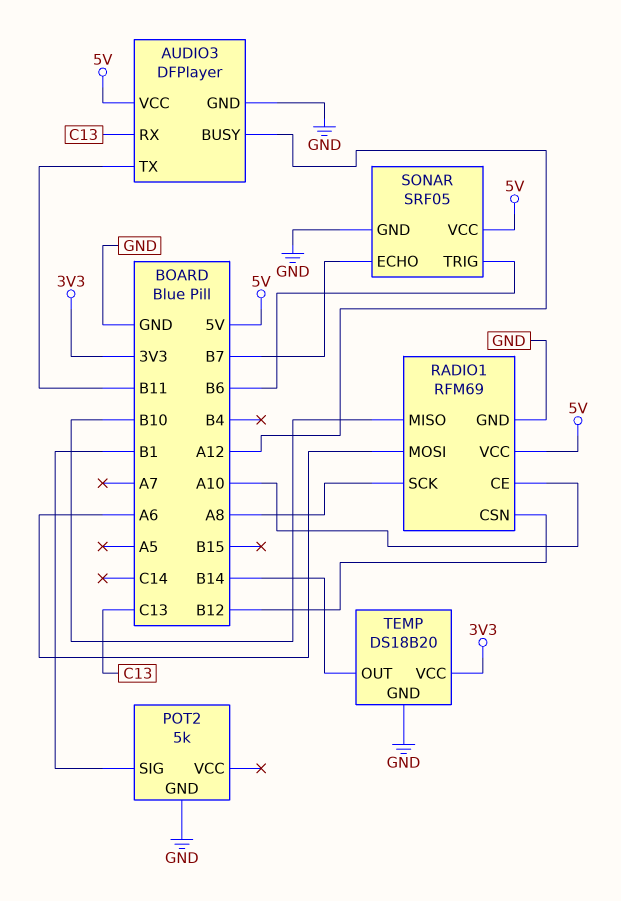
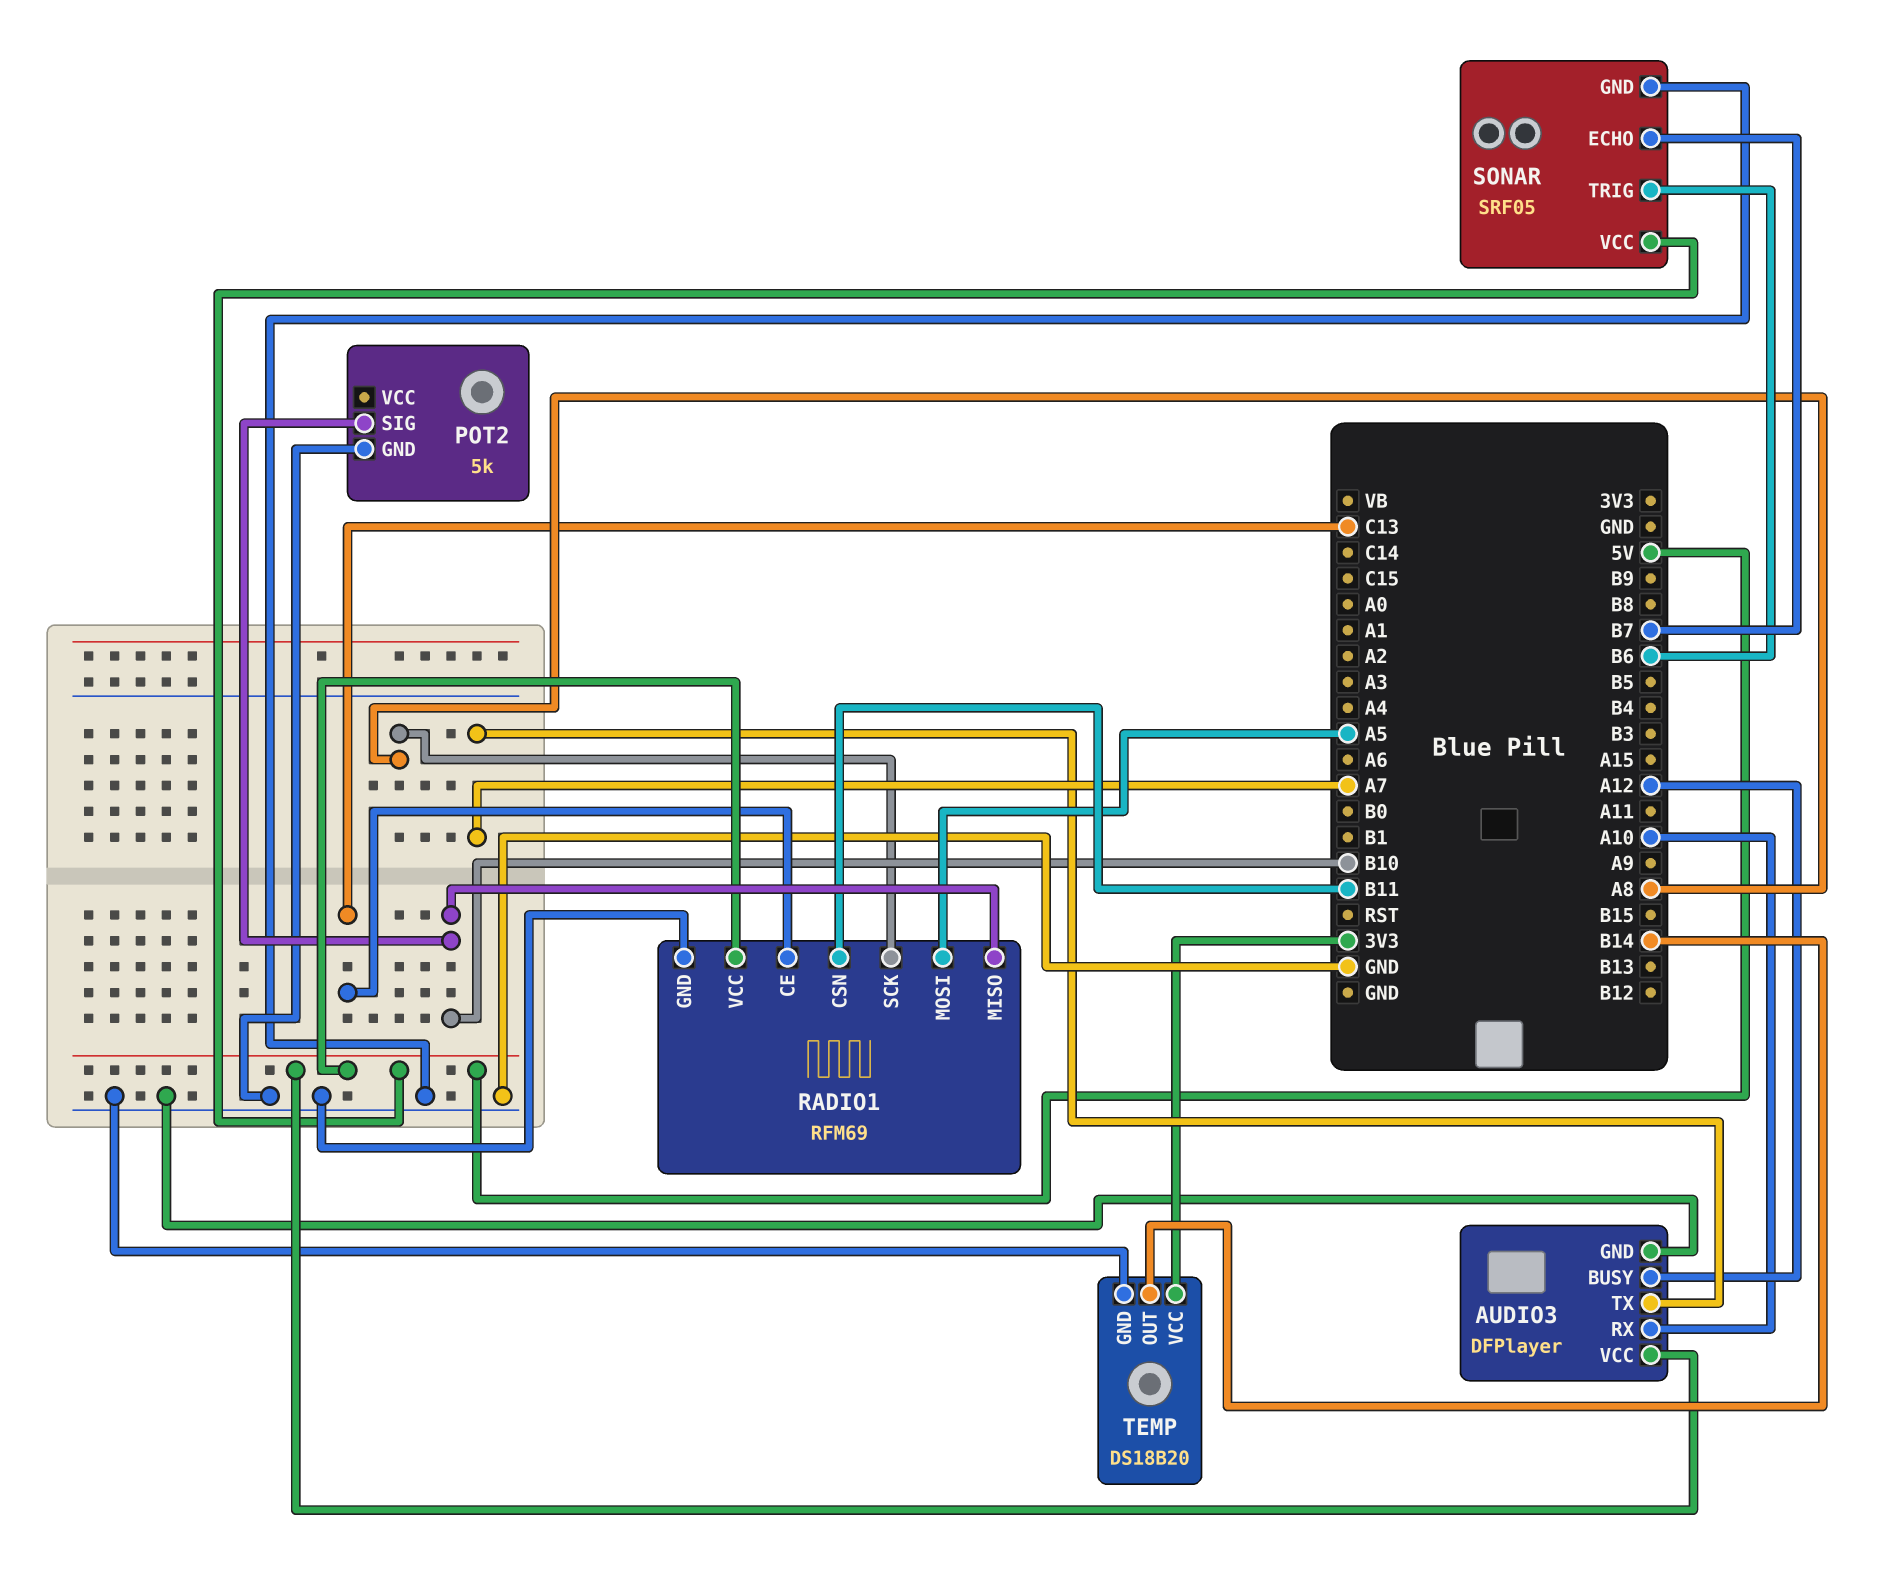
AUDIO3 pin RX: C13 -> A10
AUDIO3 pin TX: B11 -> A7
POT2 pin SIG: B1 -> B10
RADIO1 pin CE: A10 -> C13
RADIO1 pin CSN: B12 -> B11
RADIO1 pin MOSI: A6 -> A5

